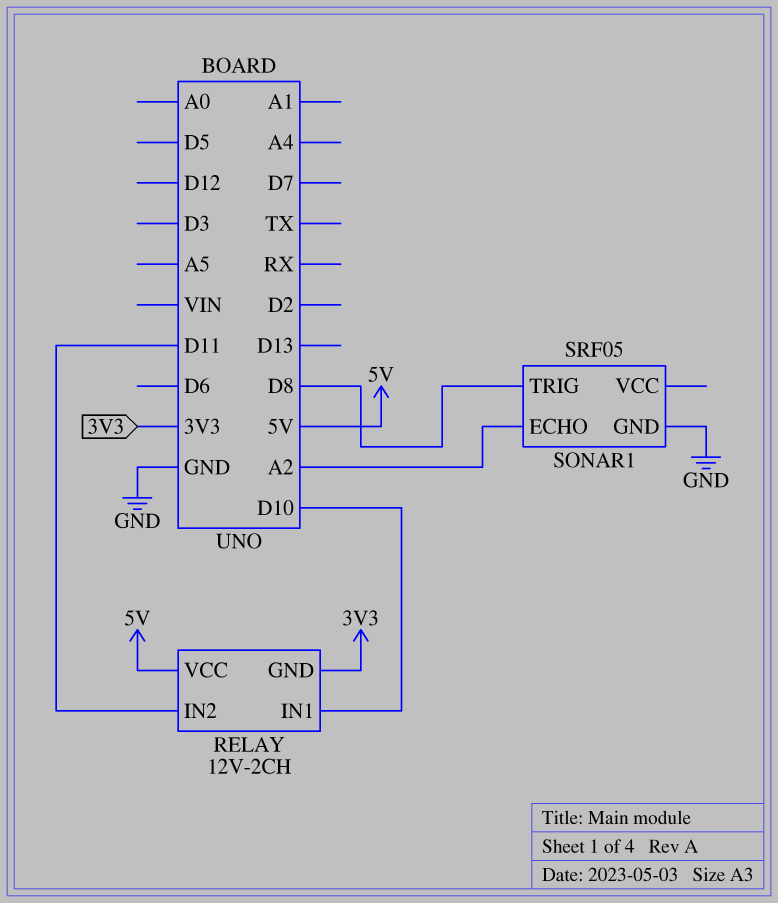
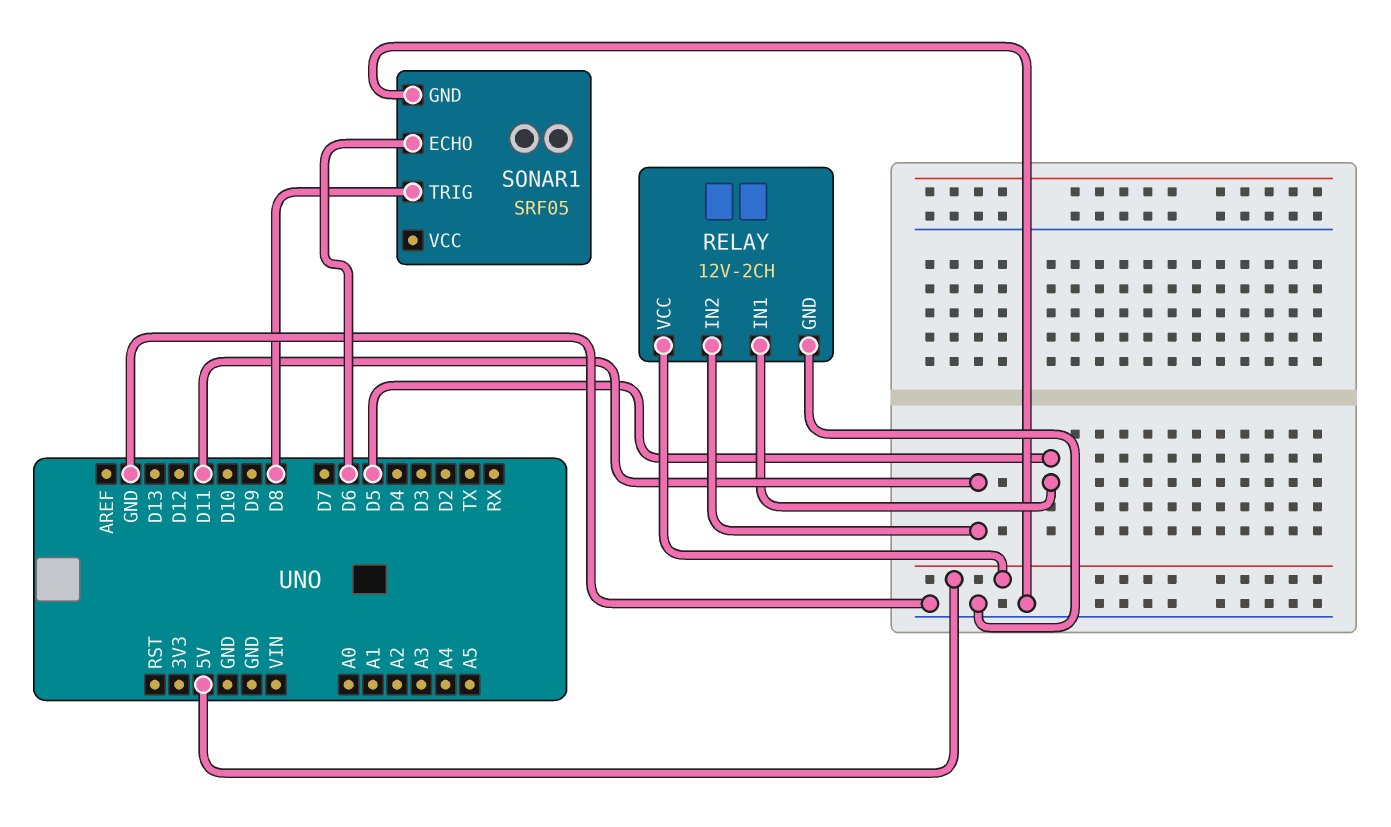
RELAY pin GND: 3V3 -> GND
RELAY pin IN1: D10 -> D5
SONAR1 pin ECHO: A2 -> D6

